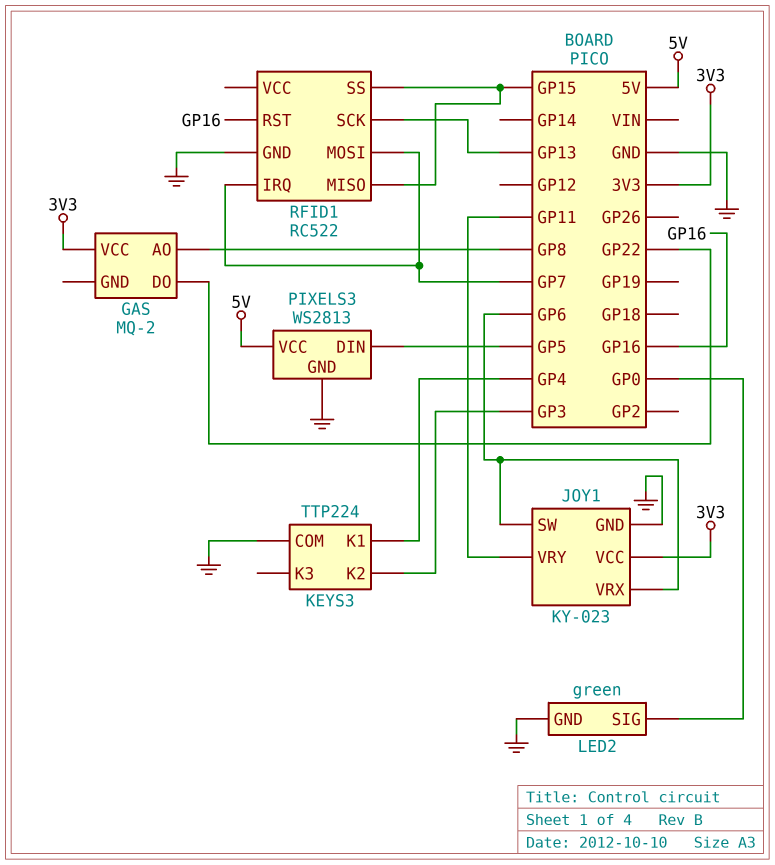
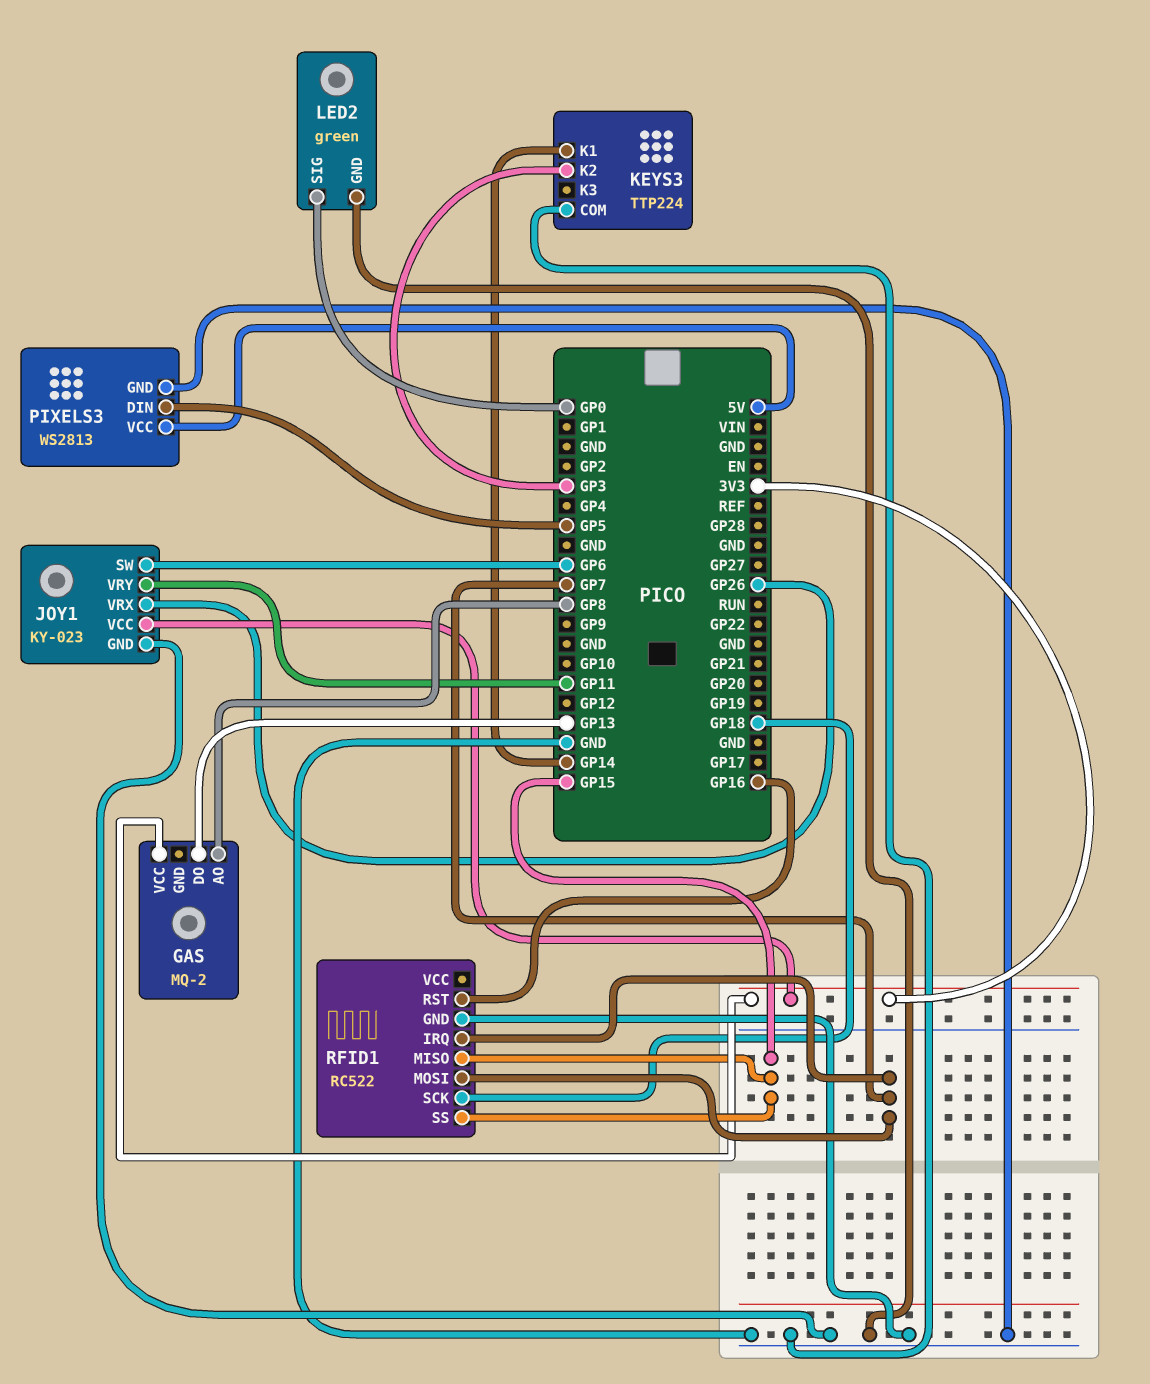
GAS pin DO: GP22 -> GP13
JOY1 pin VRX: GP6 -> GP26
KEYS3 pin K1: GP4 -> GP14
RFID1 pin SCK: GP13 -> GP18

